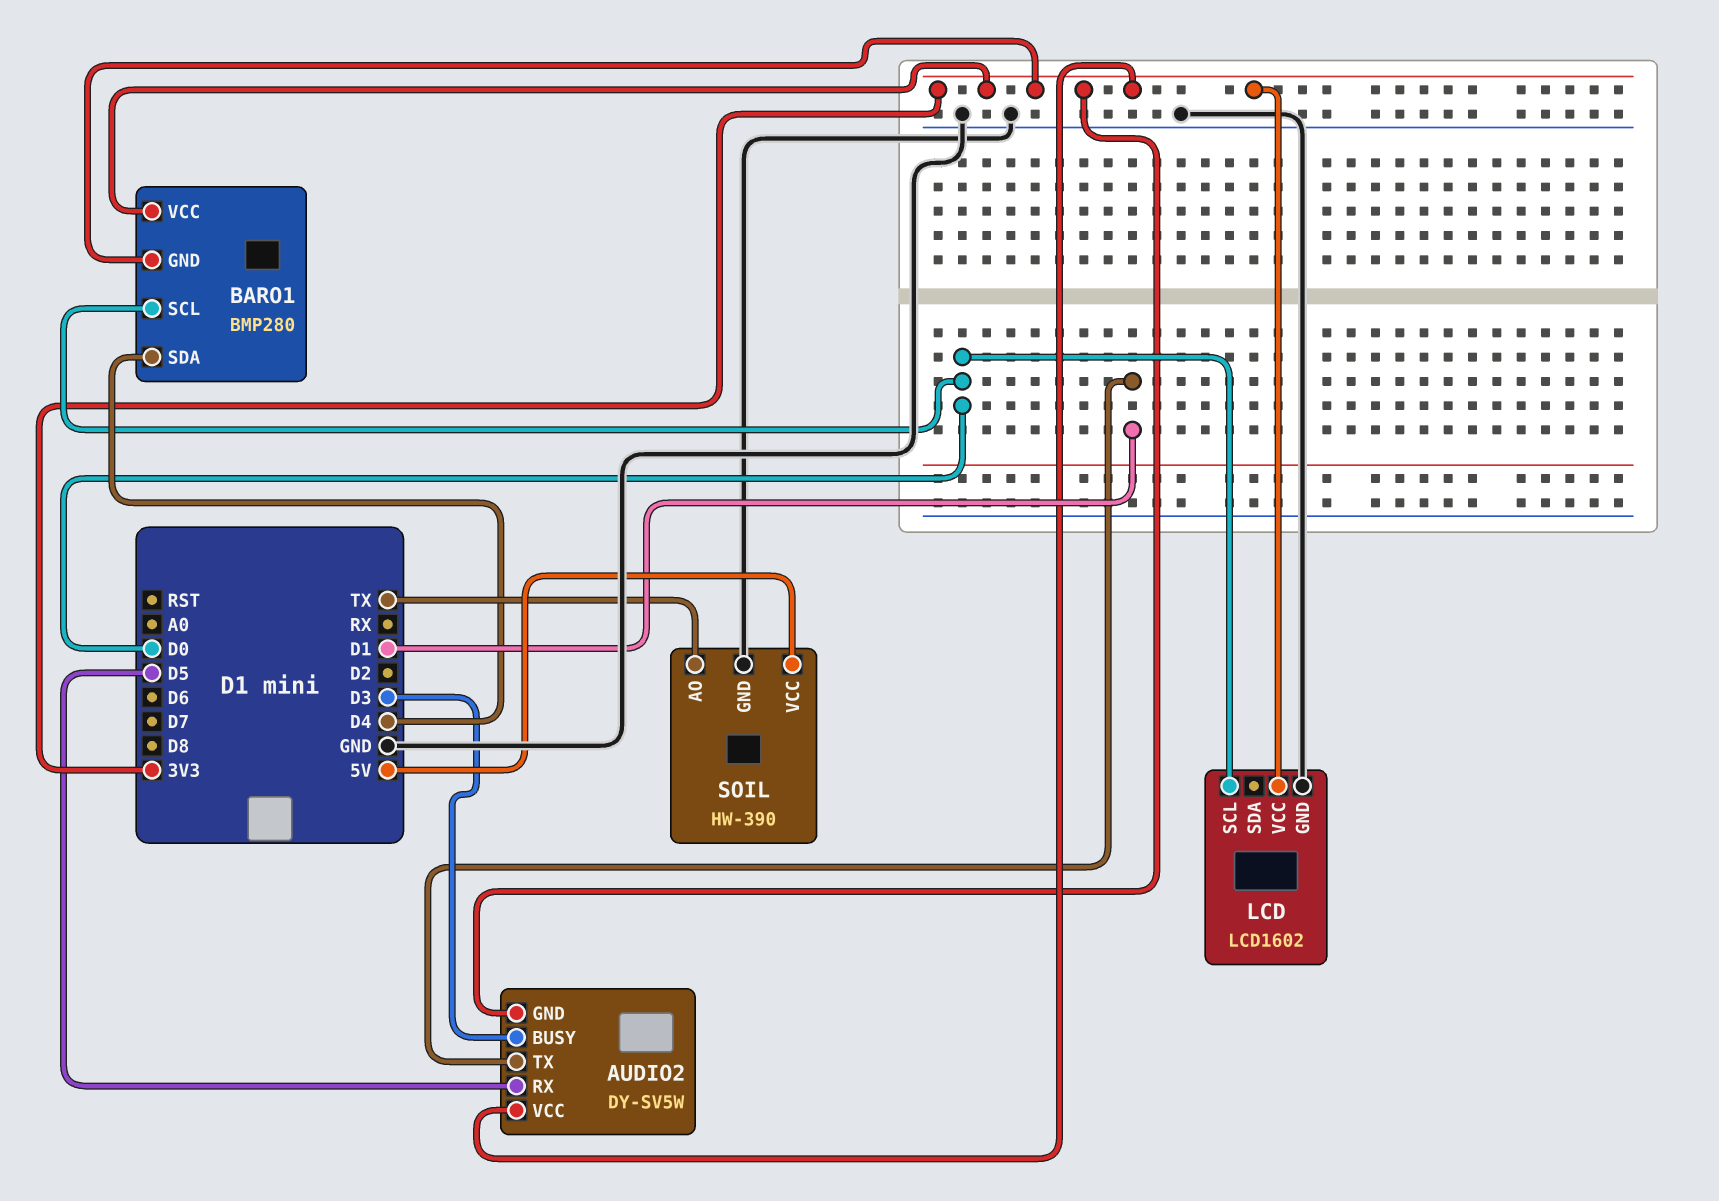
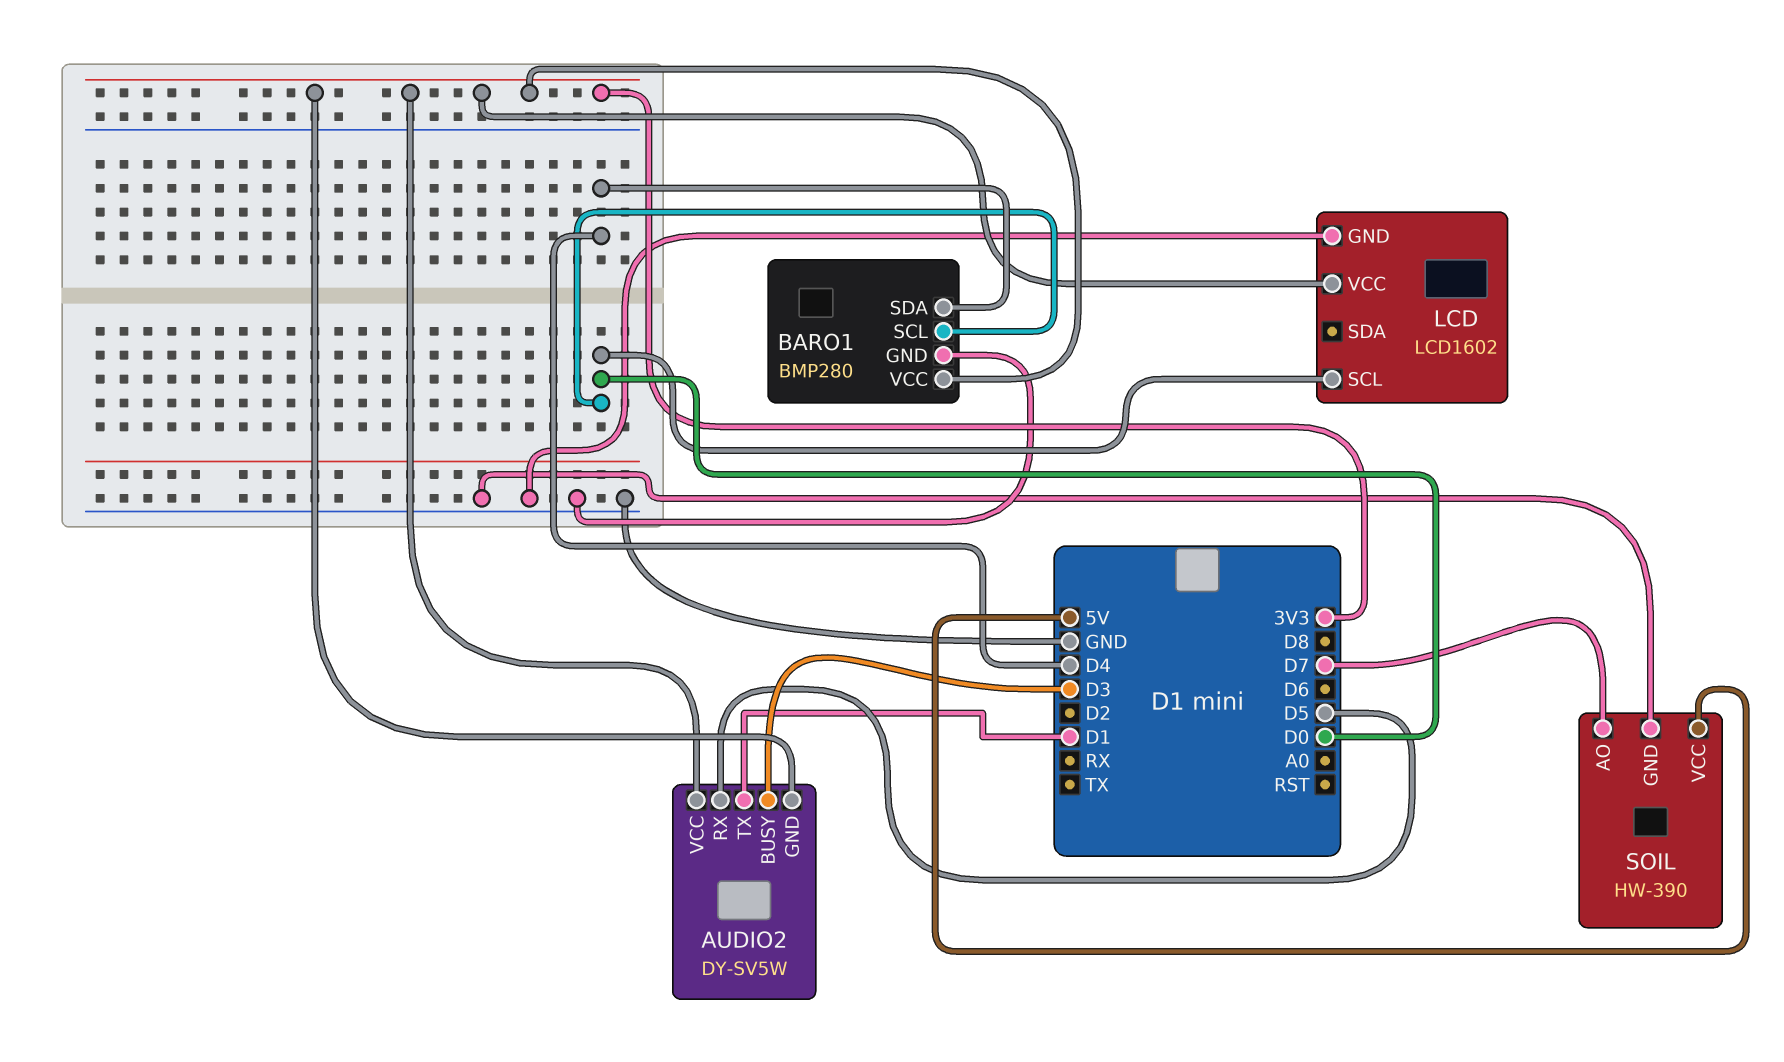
BARO1 pin GND: 3V3 -> GND
SOIL pin AO: TX -> D7

